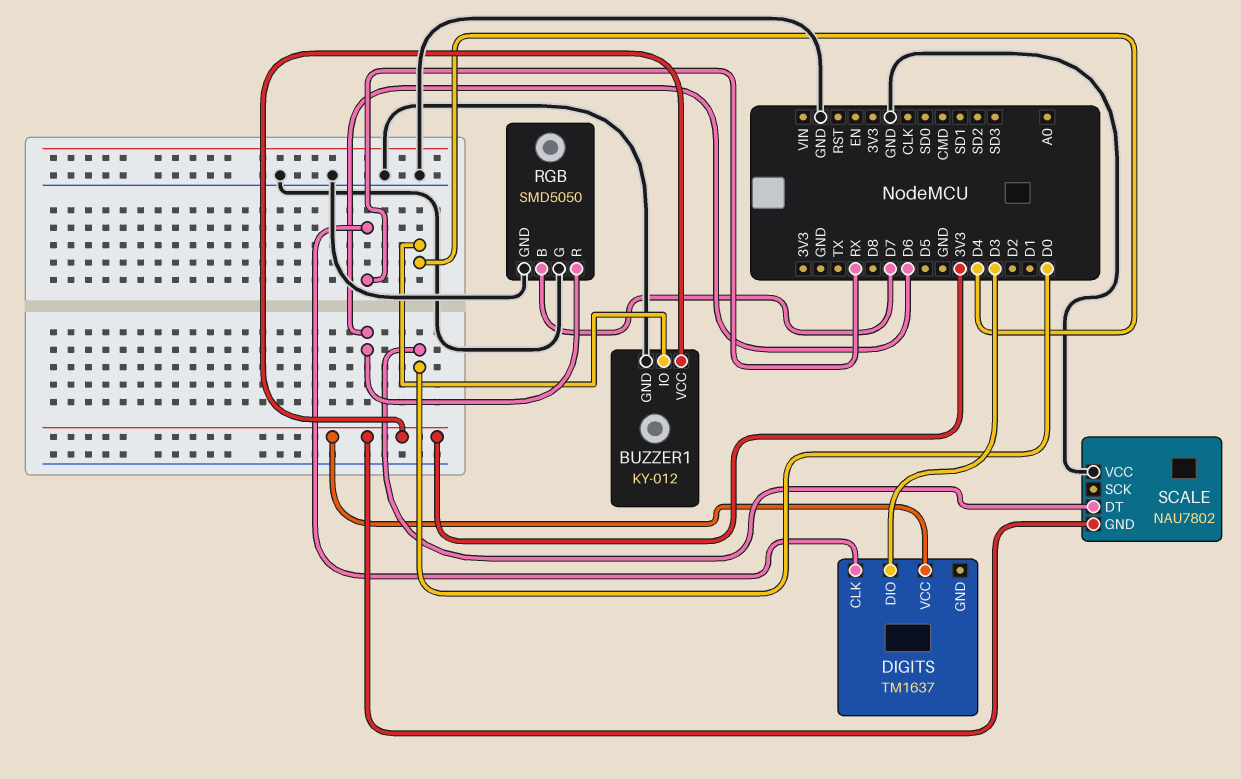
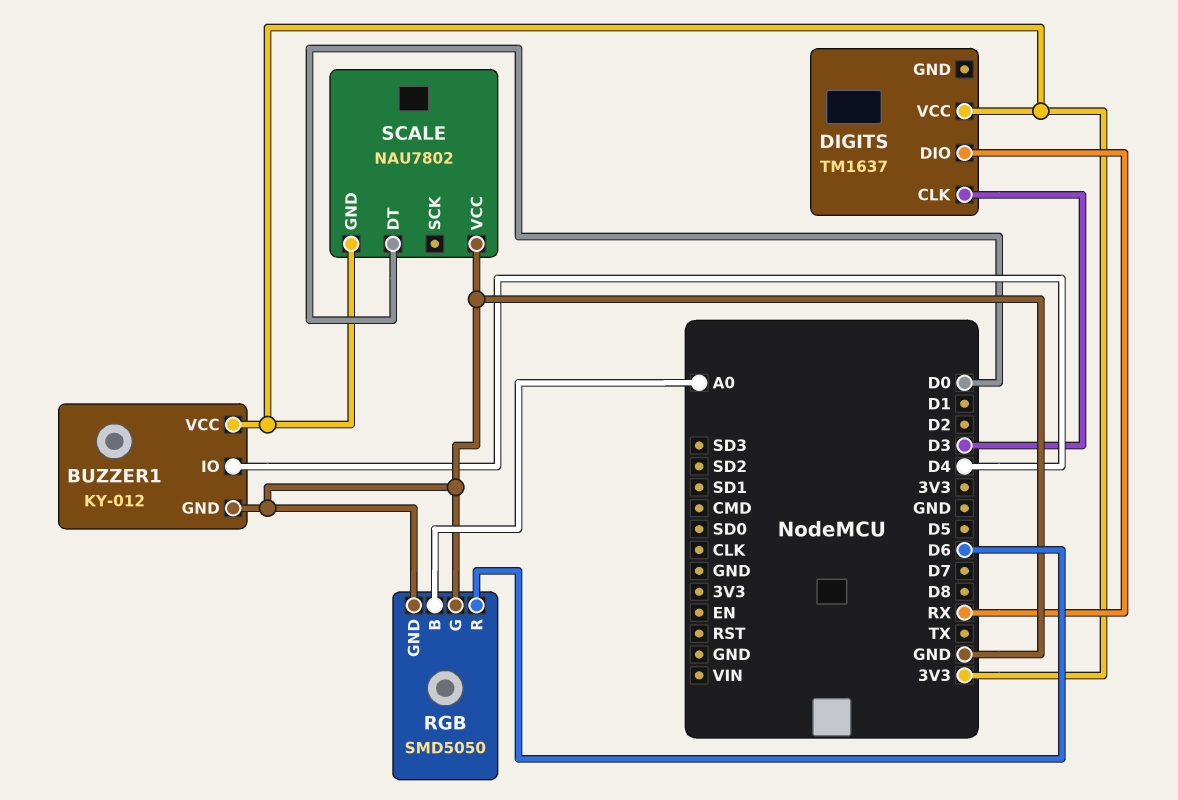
DIGITS pin CLK: RX -> D3
DIGITS pin DIO: D3 -> RX
RGB pin B: D7 -> A0

